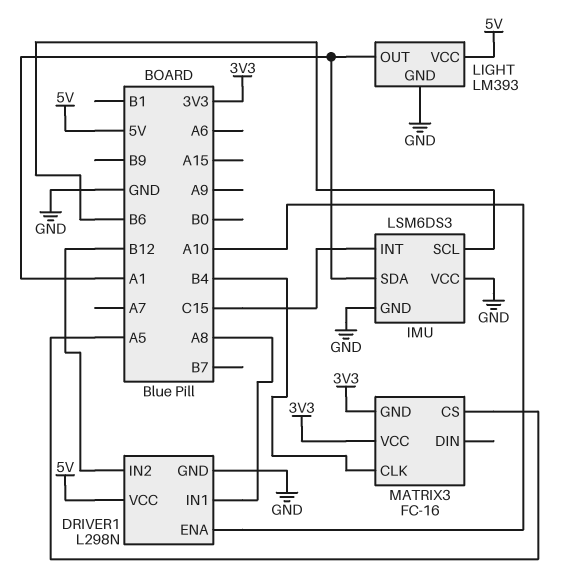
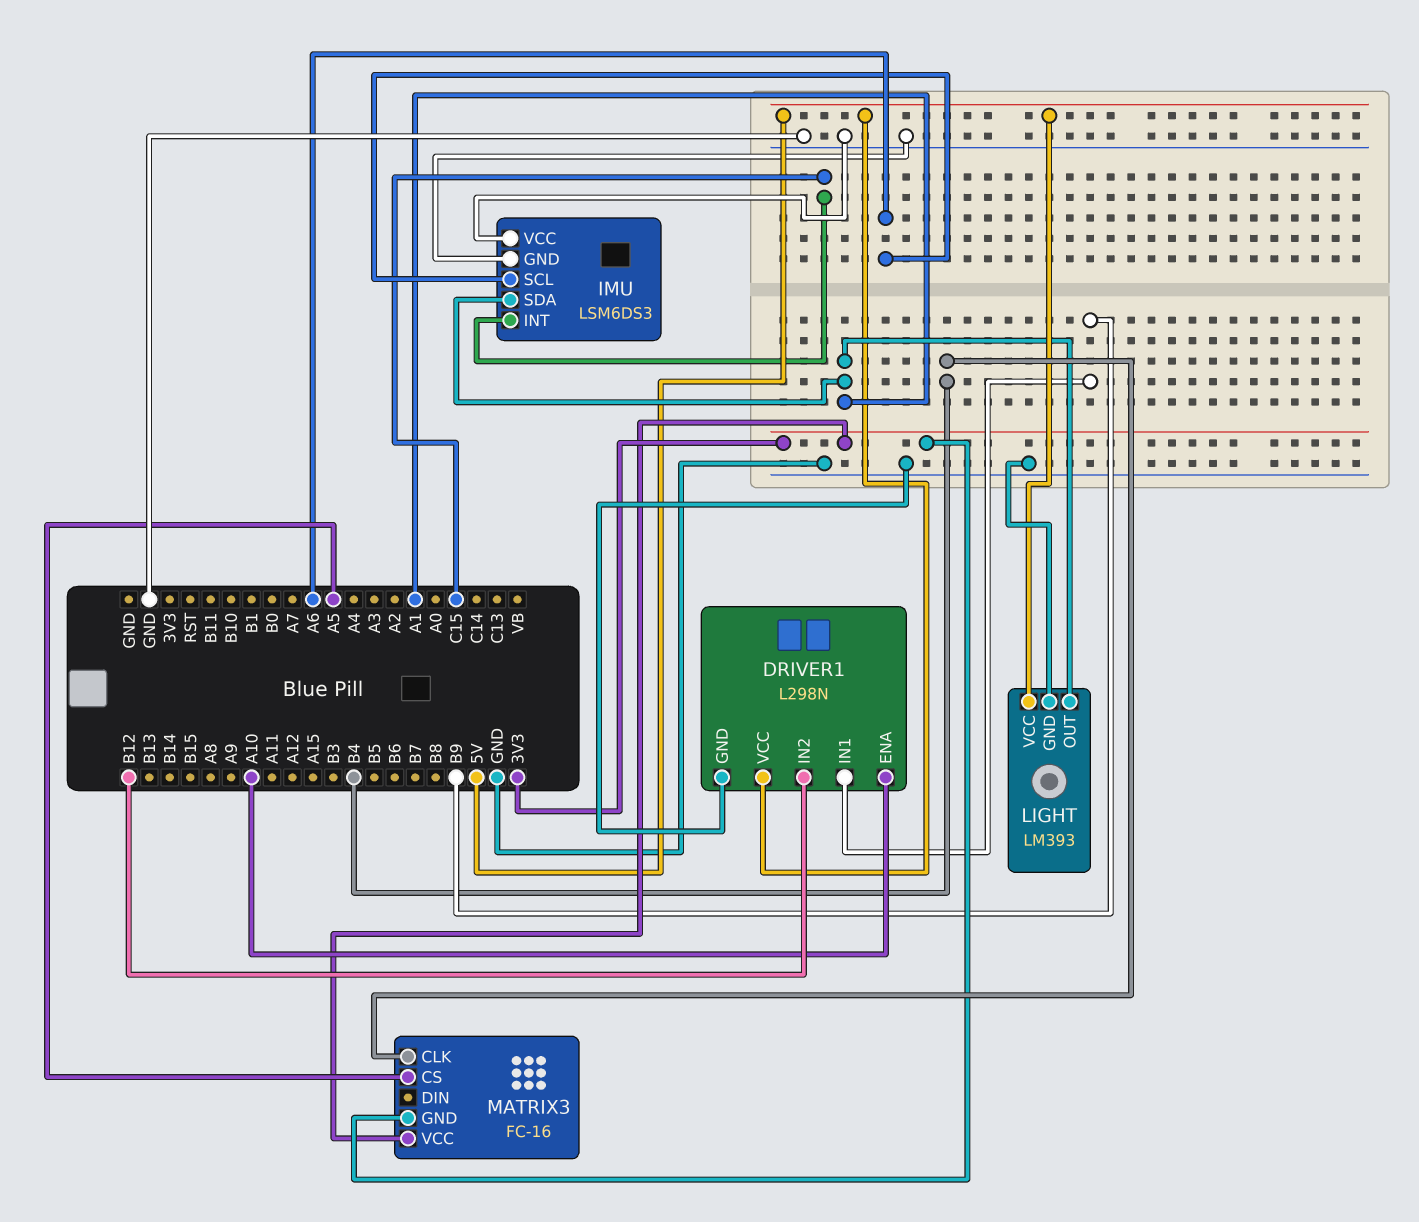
DRIVER1 pin IN1: A8 -> B9
IMU pin SCL: B6 -> A6

